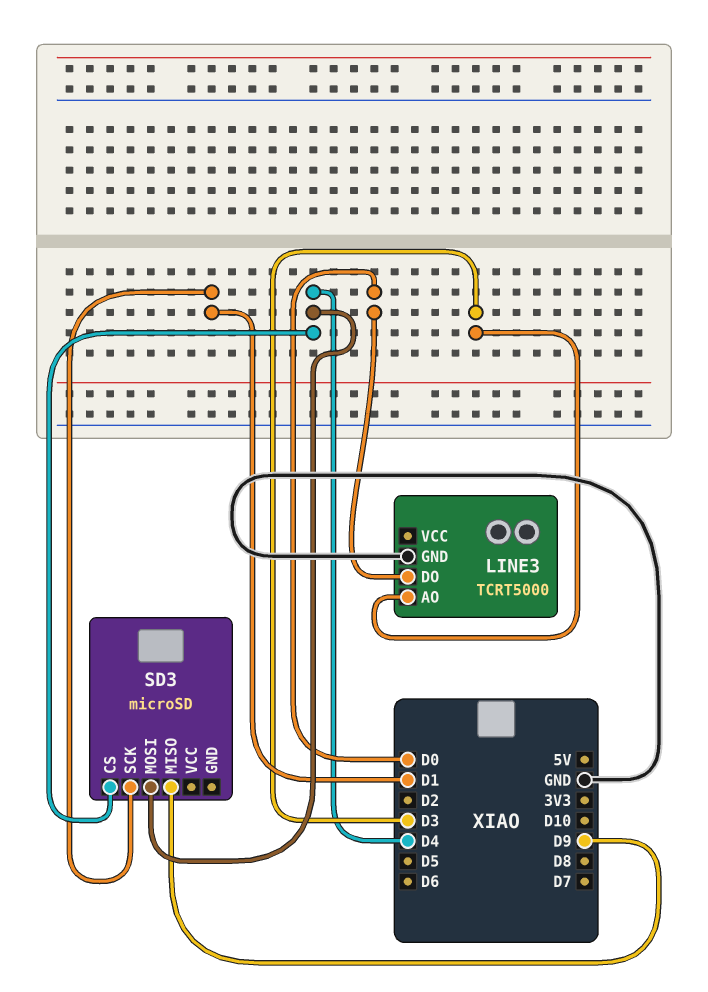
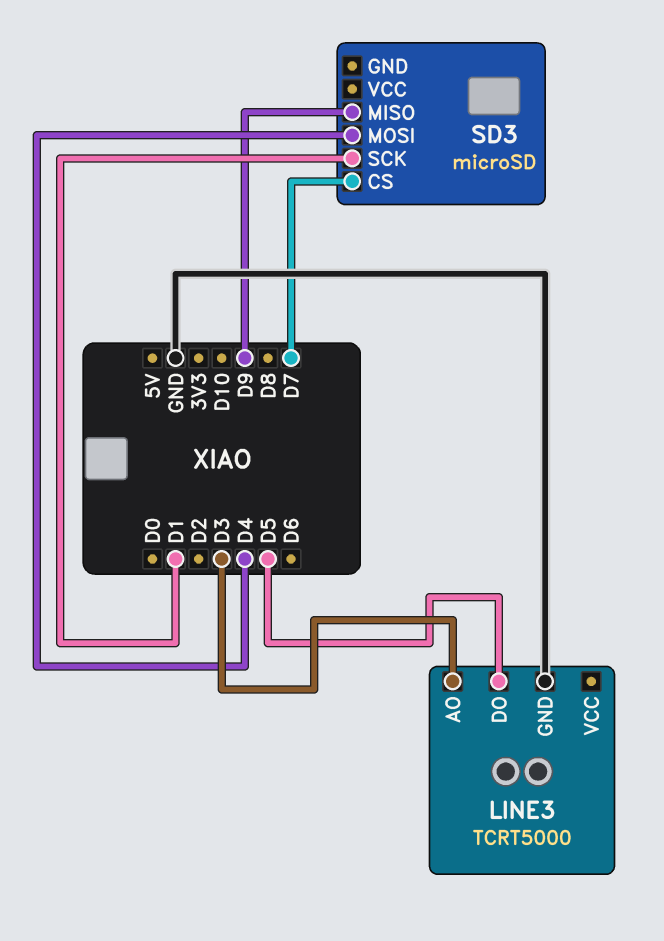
LINE3 pin DO: D0 -> D5
SD3 pin CS: D4 -> D7

